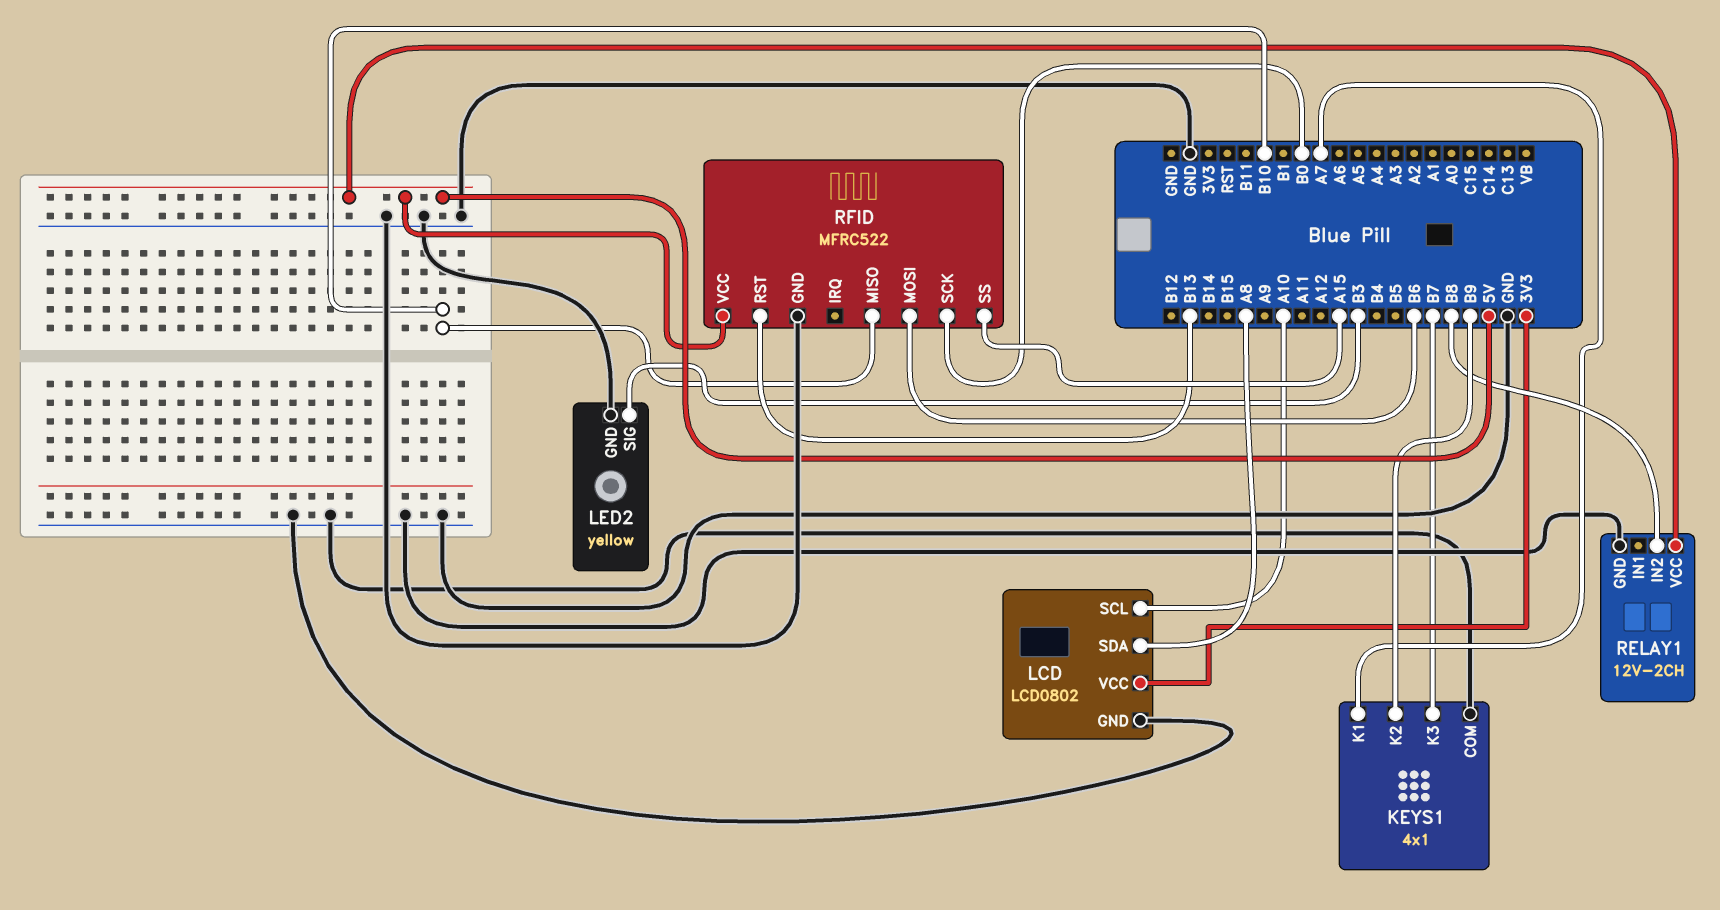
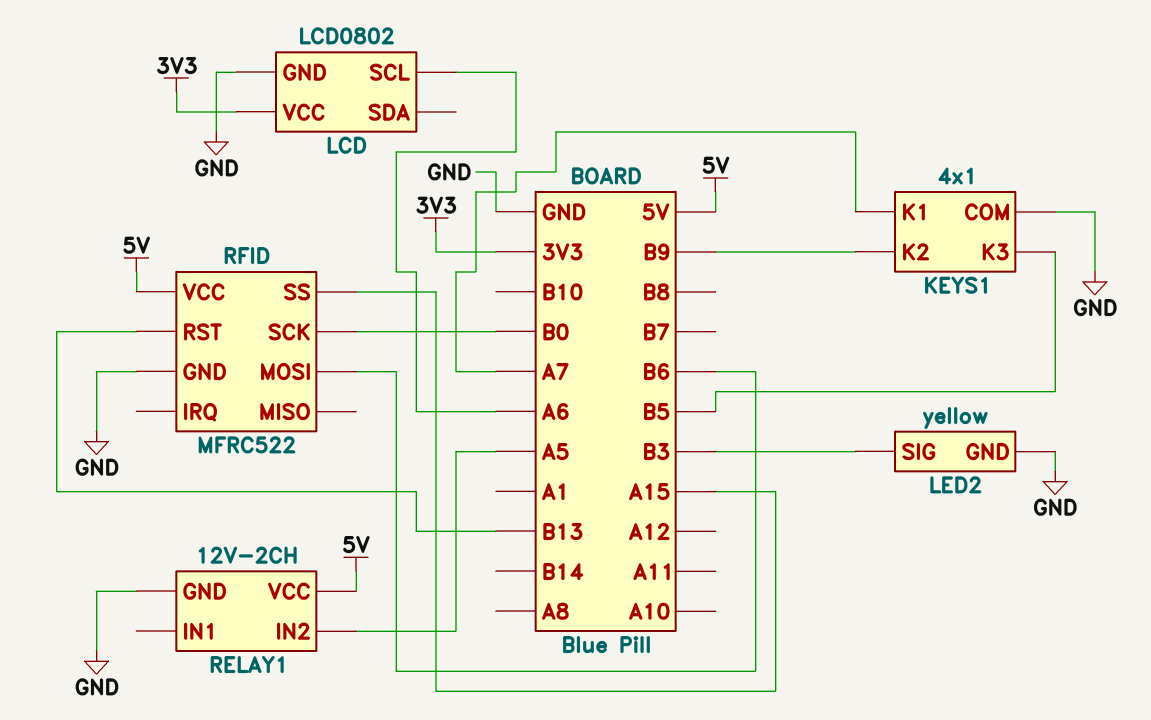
KEYS1 pin K3: B7 -> B5
LCD pin SCL: A10 -> A6
LCD pin SDA: A8 -> none
RELAY1 pin IN2: B8 -> A5
RFID pin MISO: B10 -> none

